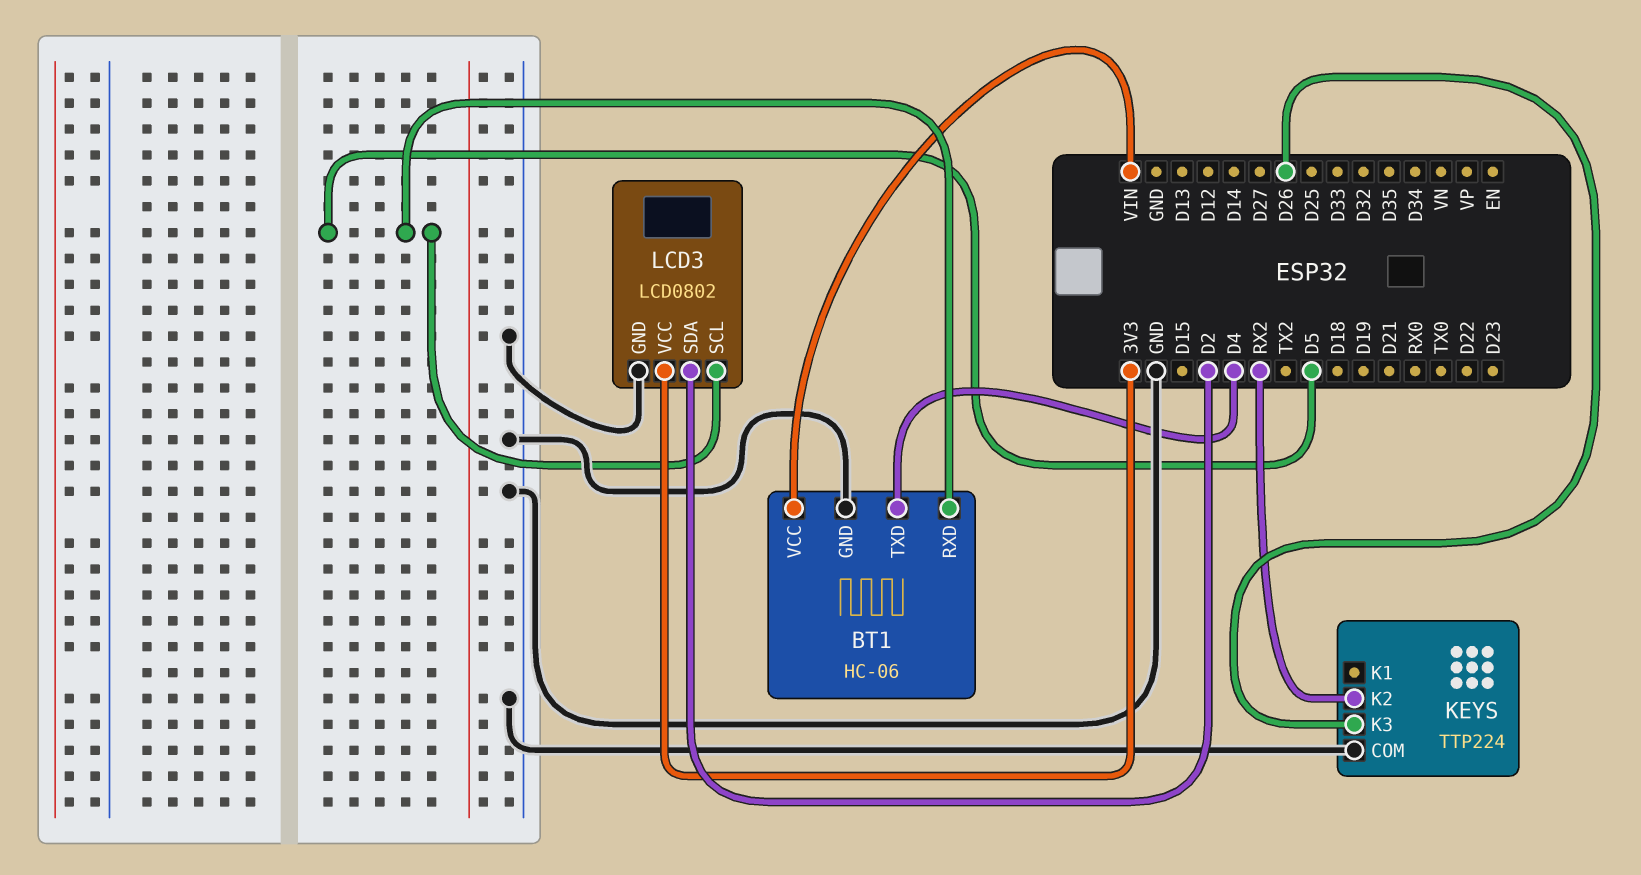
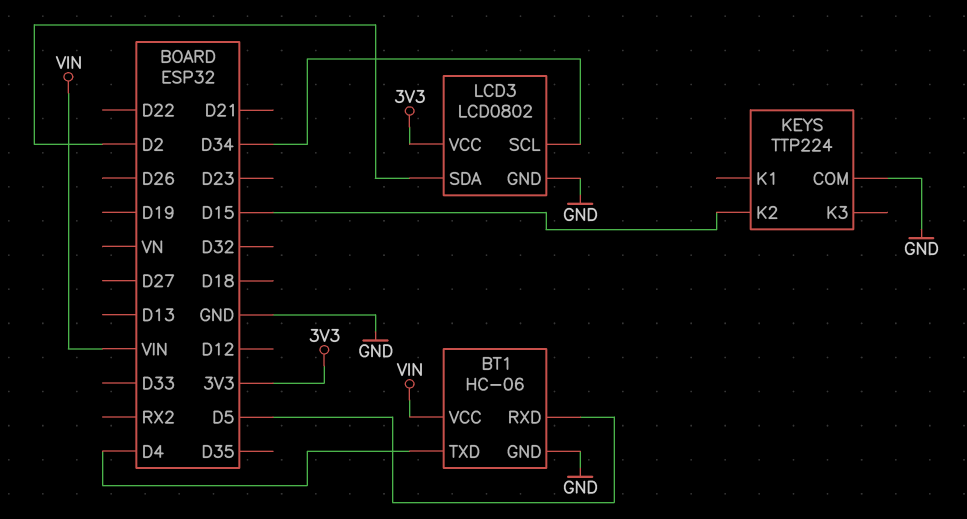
KEYS pin K2: RX2 -> D15
KEYS pin K3: D26 -> none
LCD3 pin SCL: D5 -> D34

